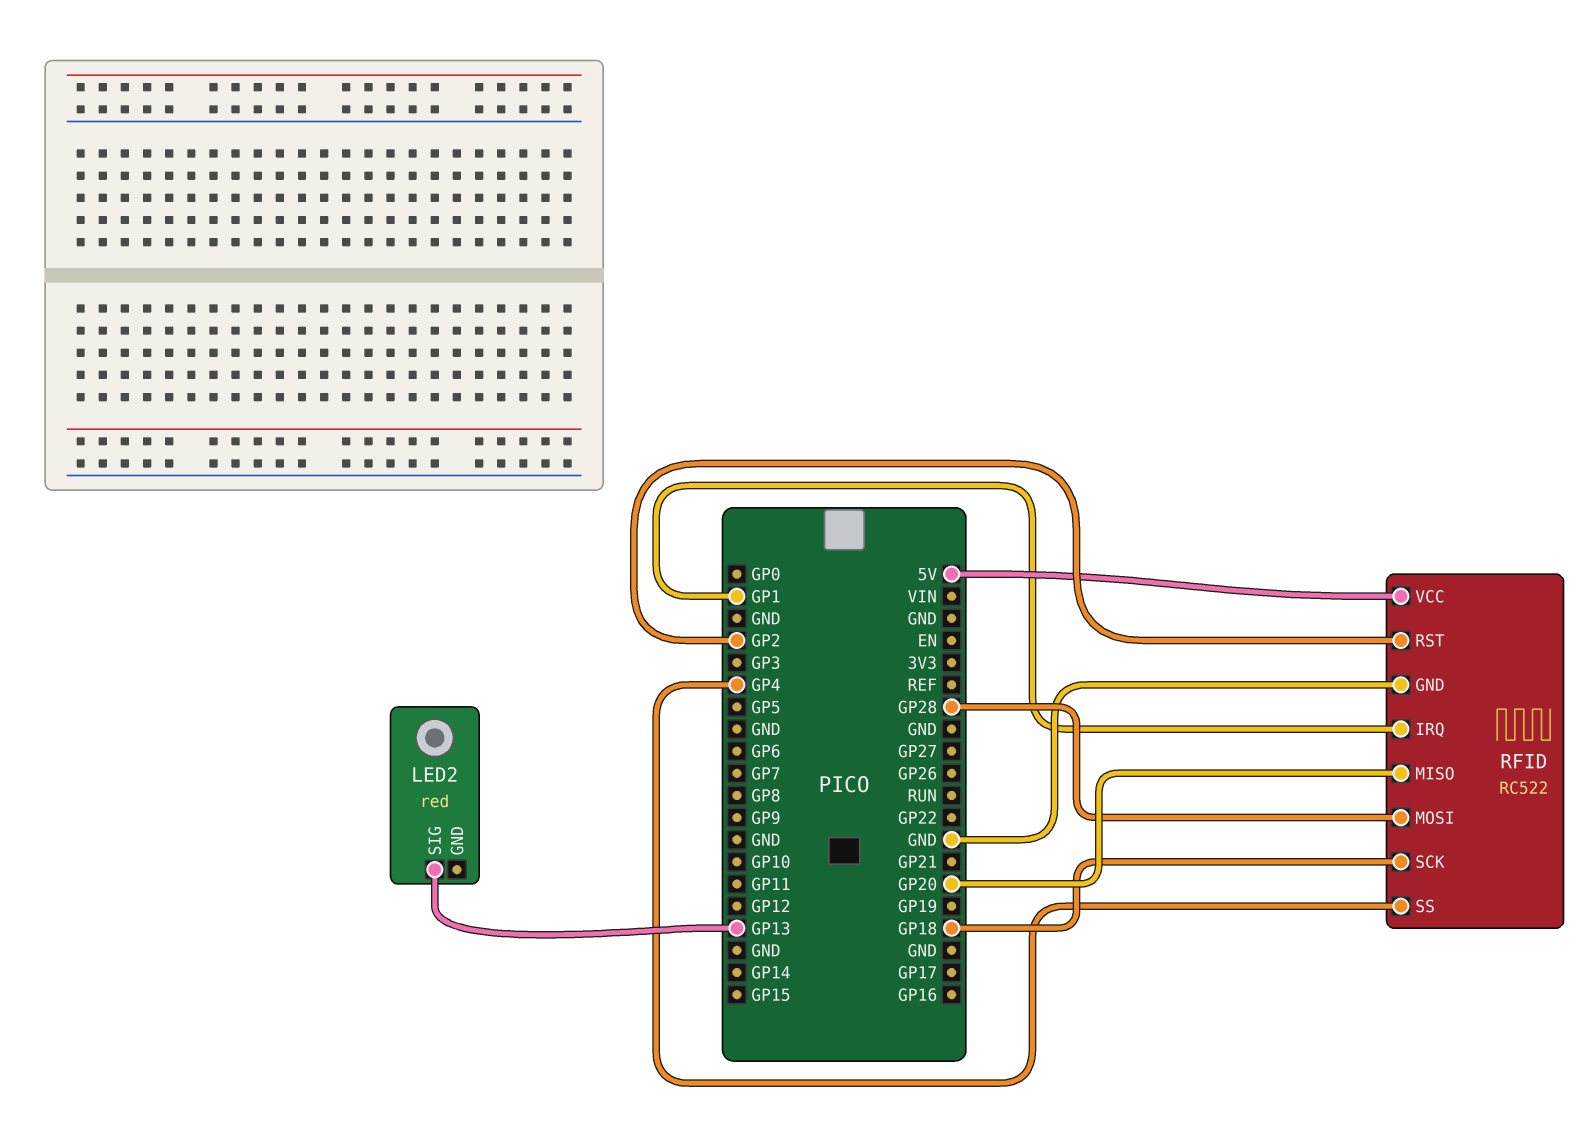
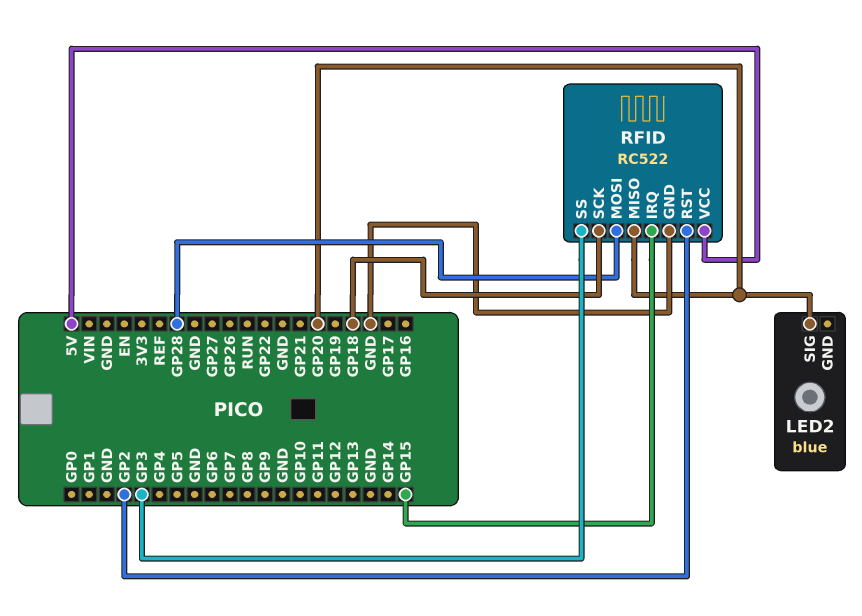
LED2: red -> blue
LED2 pin SIG: GP13 -> GP20
RFID pin IRQ: GP1 -> GP15
RFID pin SS: GP4 -> GP3

